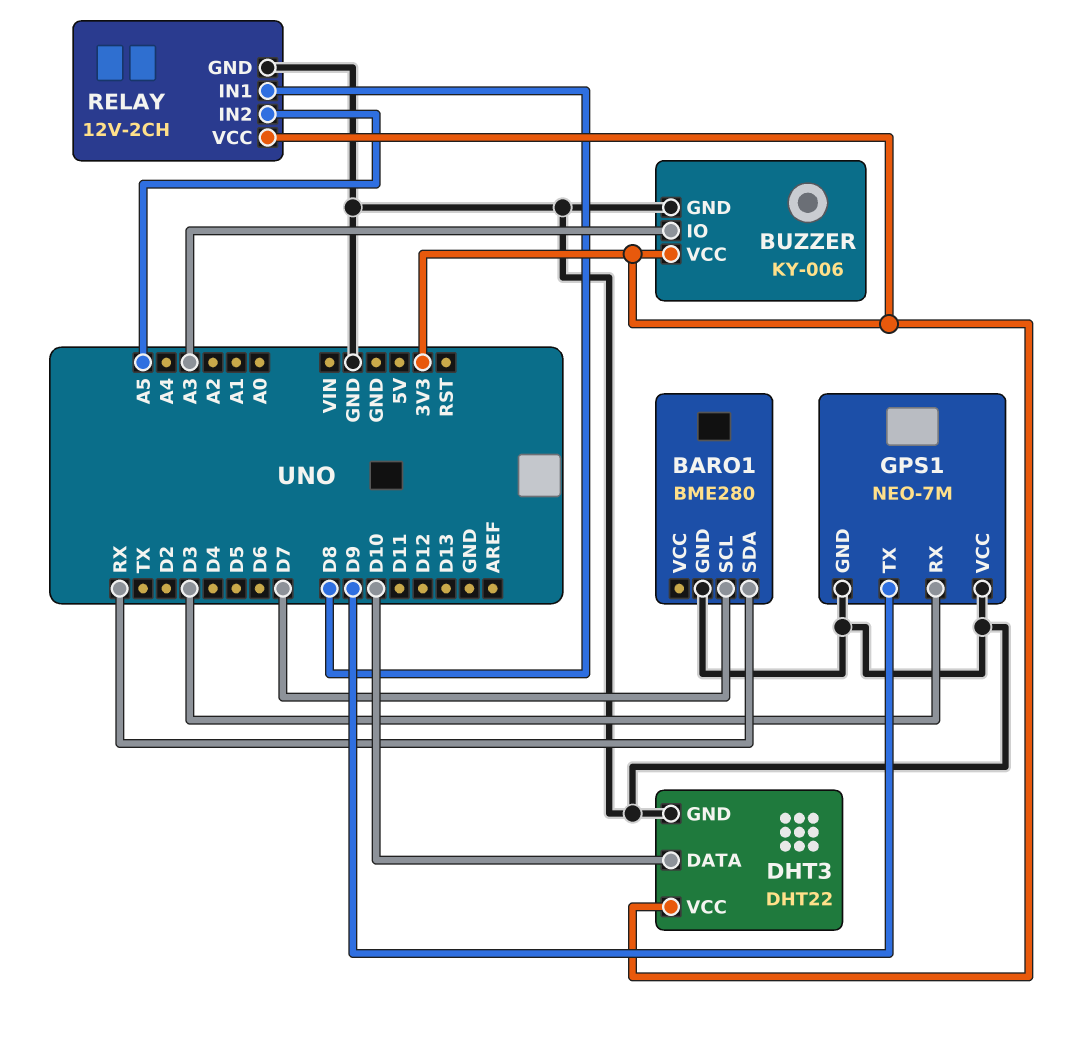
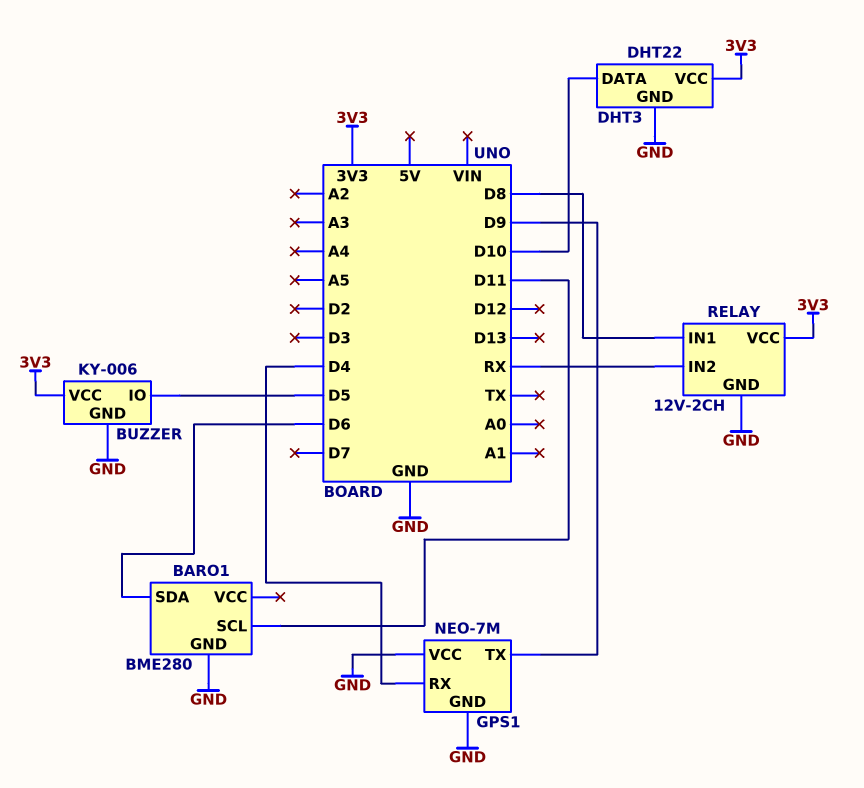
BARO1 pin SCL: D7 -> D11
BARO1 pin SDA: RX -> D6
BUZZER pin IO: A3 -> D5
GPS1 pin RX: D3 -> D4
RELAY pin IN2: A5 -> RX

